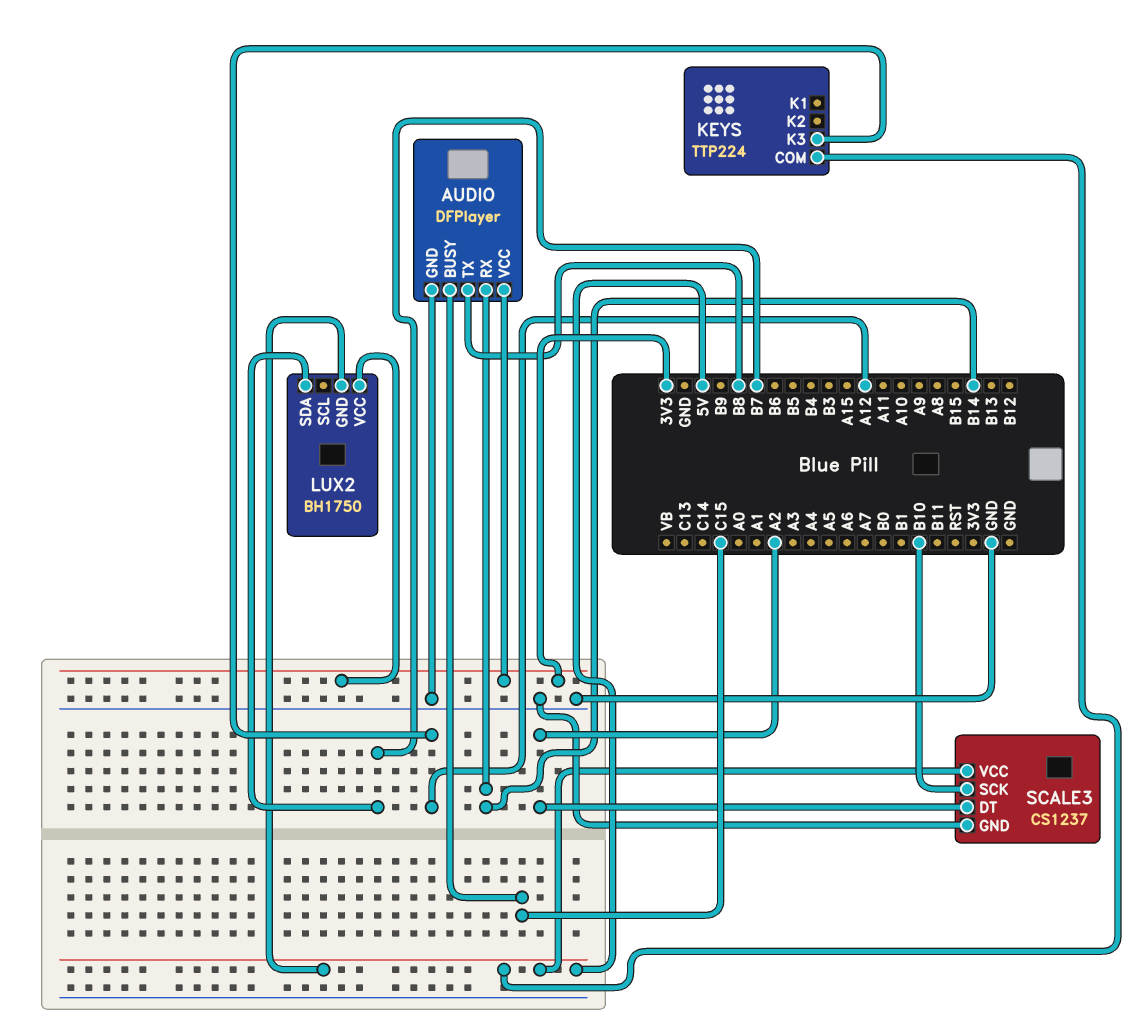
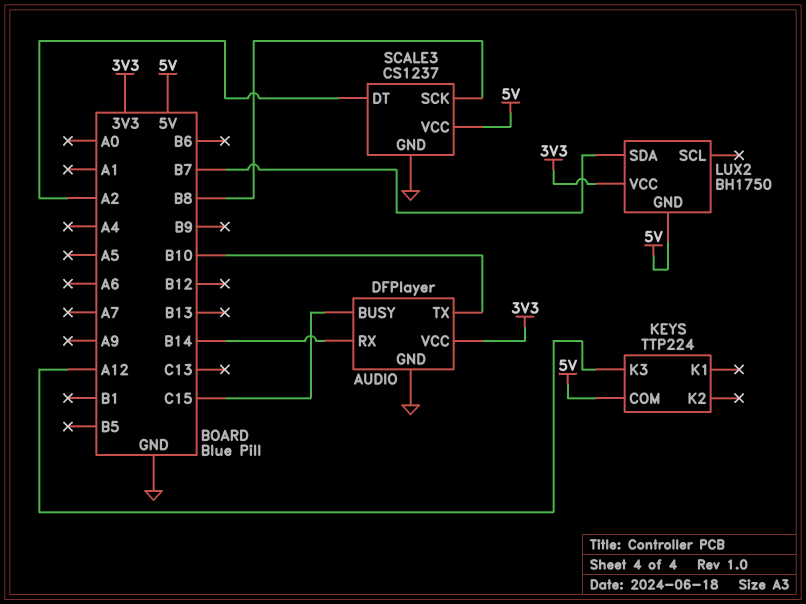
AUDIO pin TX: B8 -> B10
SCALE3 pin SCK: B10 -> B8

